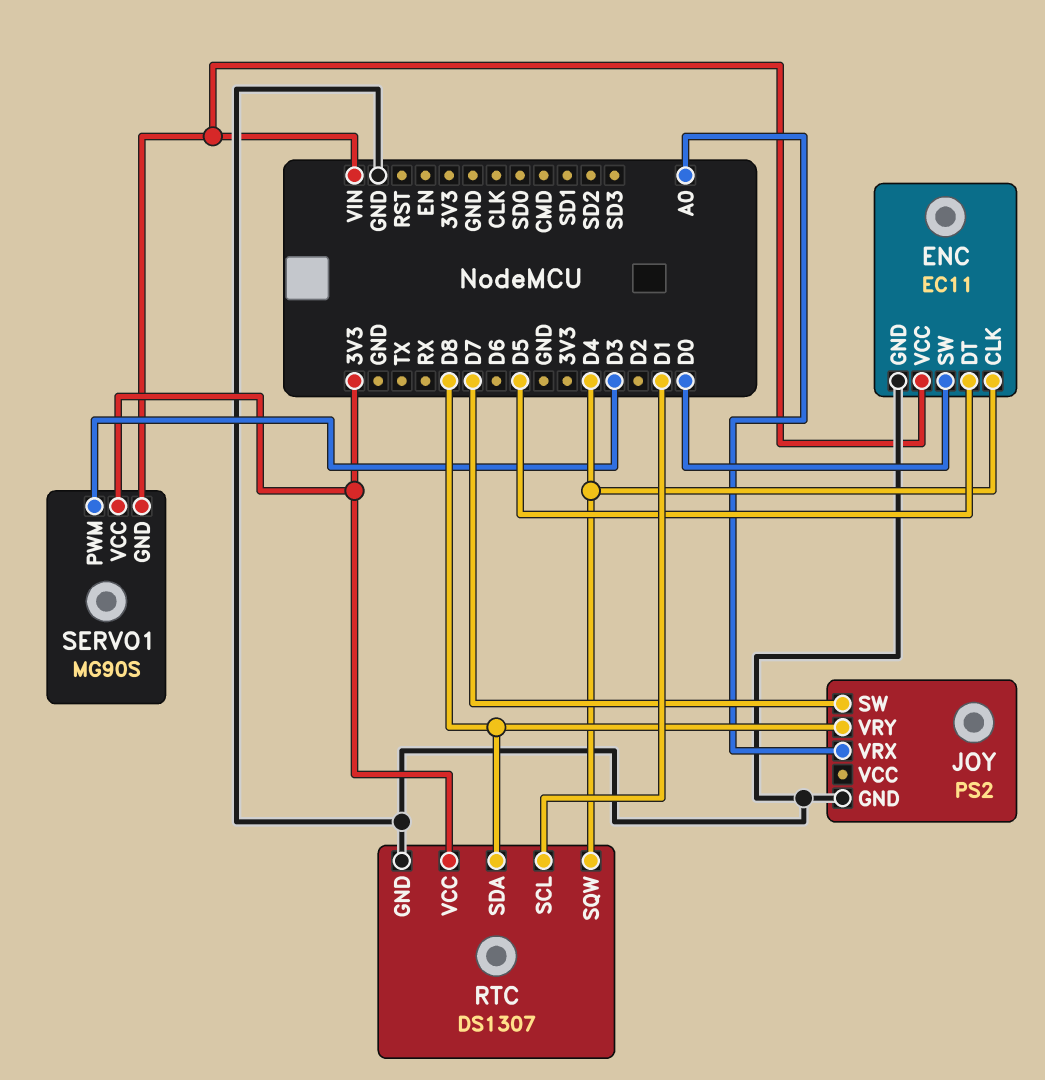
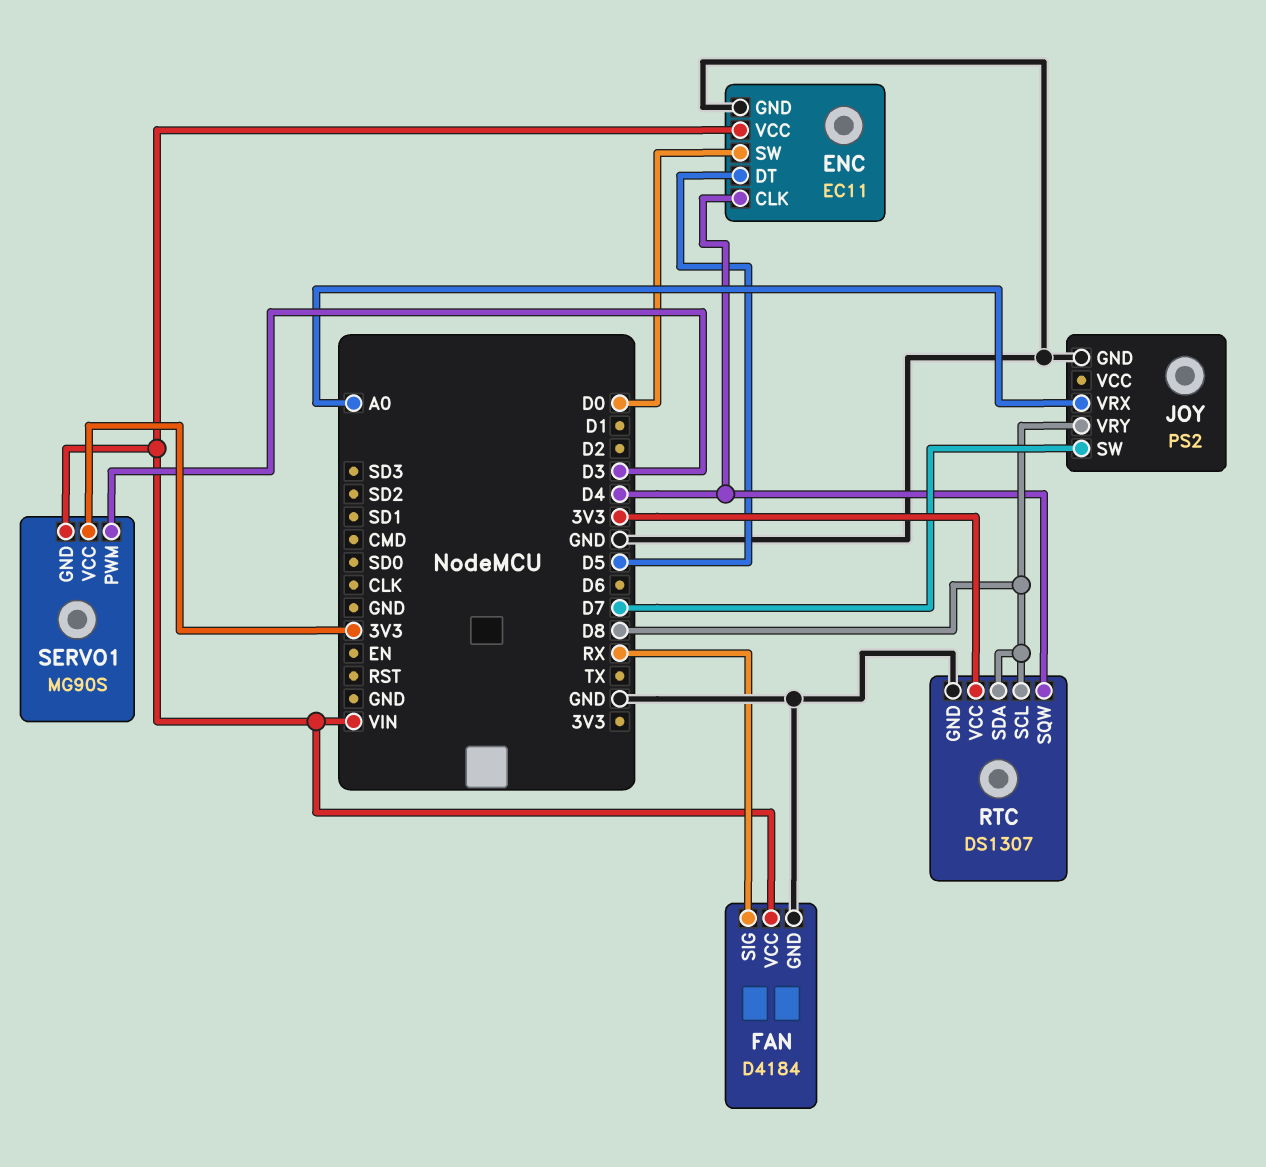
FAN: none -> D4184
FAN pin GND: none -> GND
FAN pin SIG: none -> RX
FAN pin VCC: none -> VIN
RTC pin SCL: D1 -> D8

